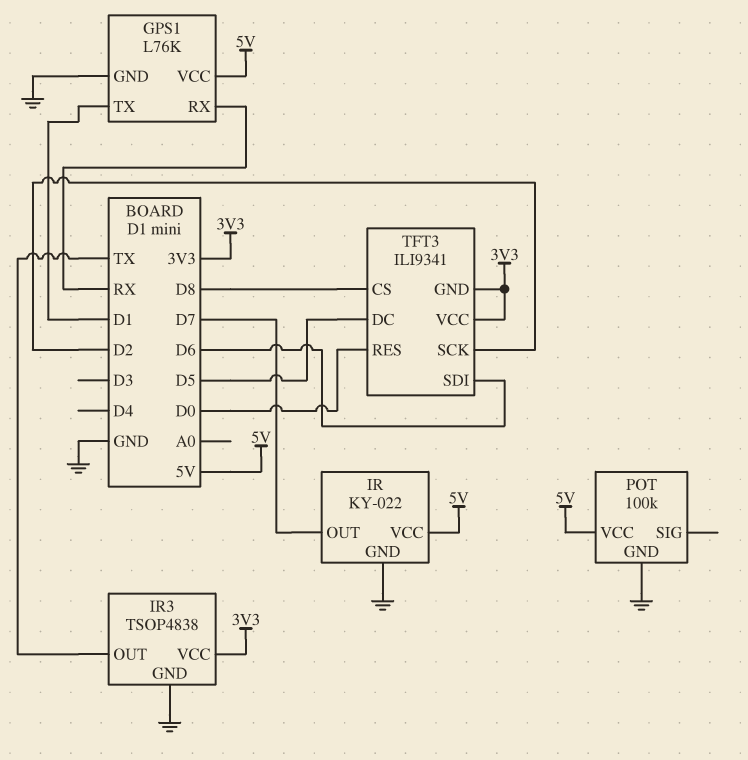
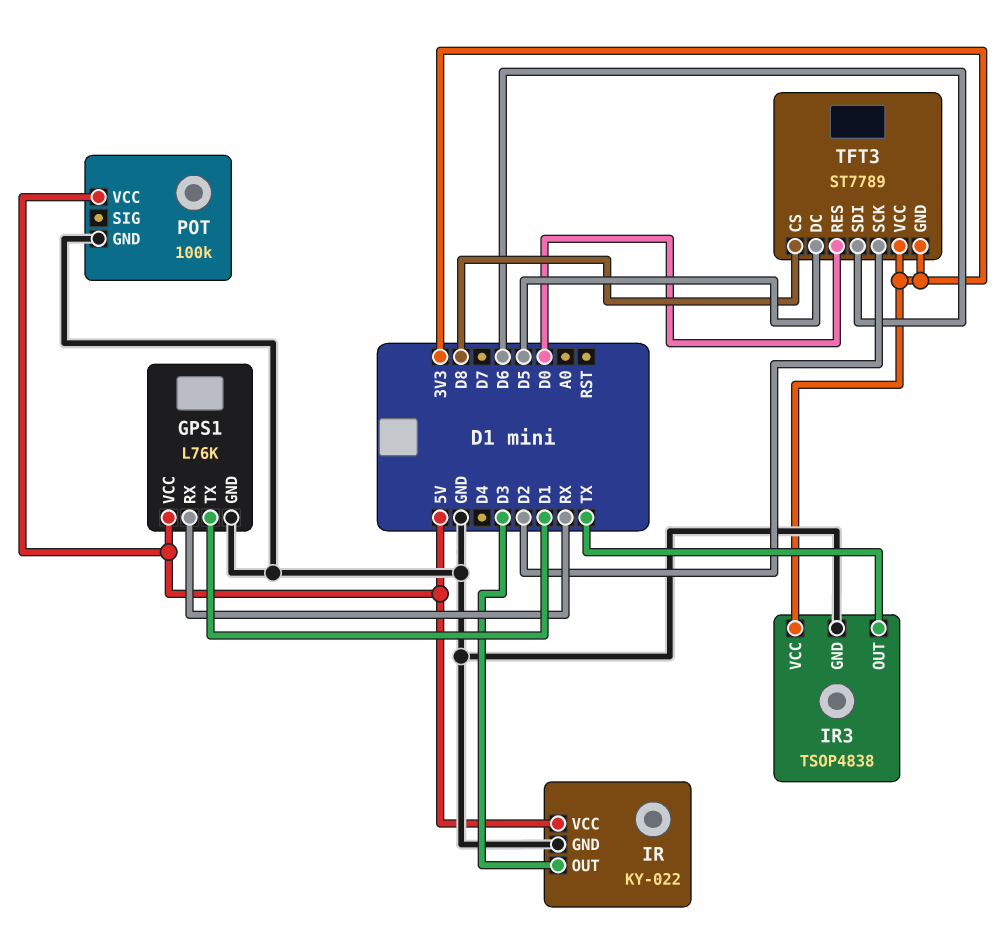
IR pin OUT: D7 -> D3
TFT3: ILI9341 -> ST7789

